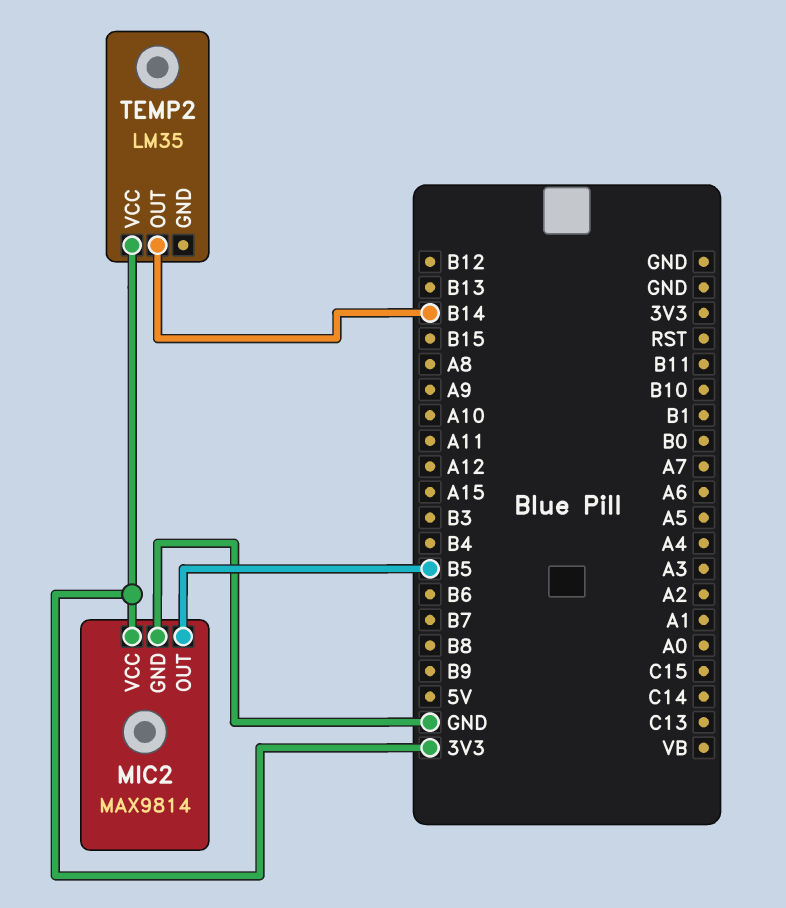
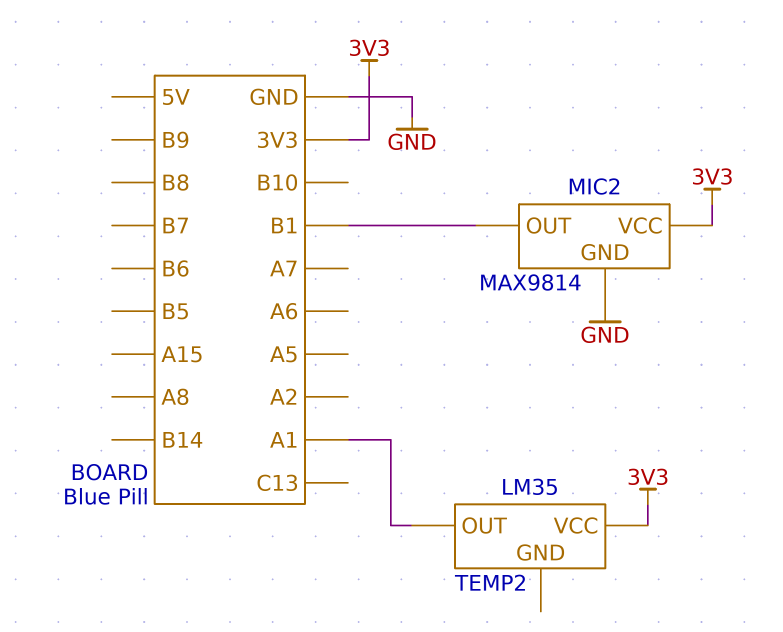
MIC2 pin OUT: B5 -> B1
TEMP2 pin OUT: B14 -> A1

